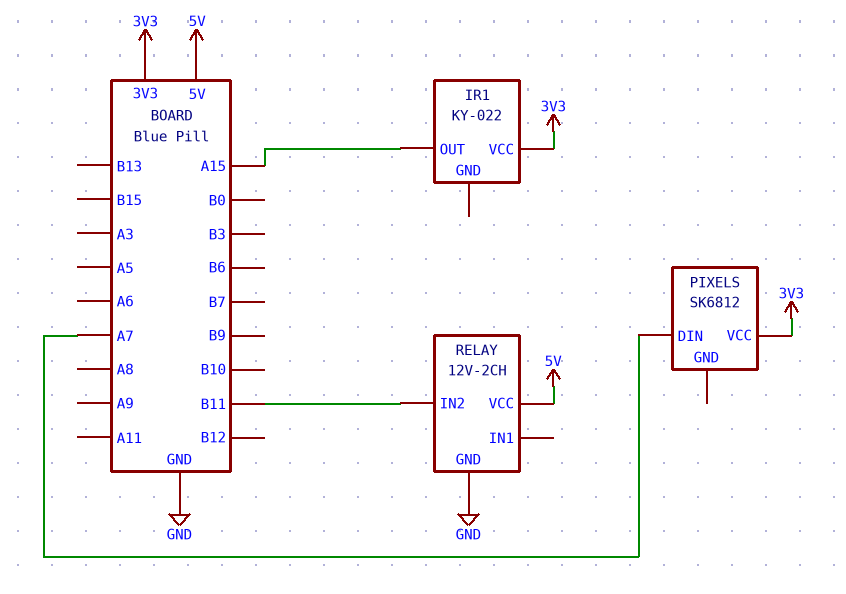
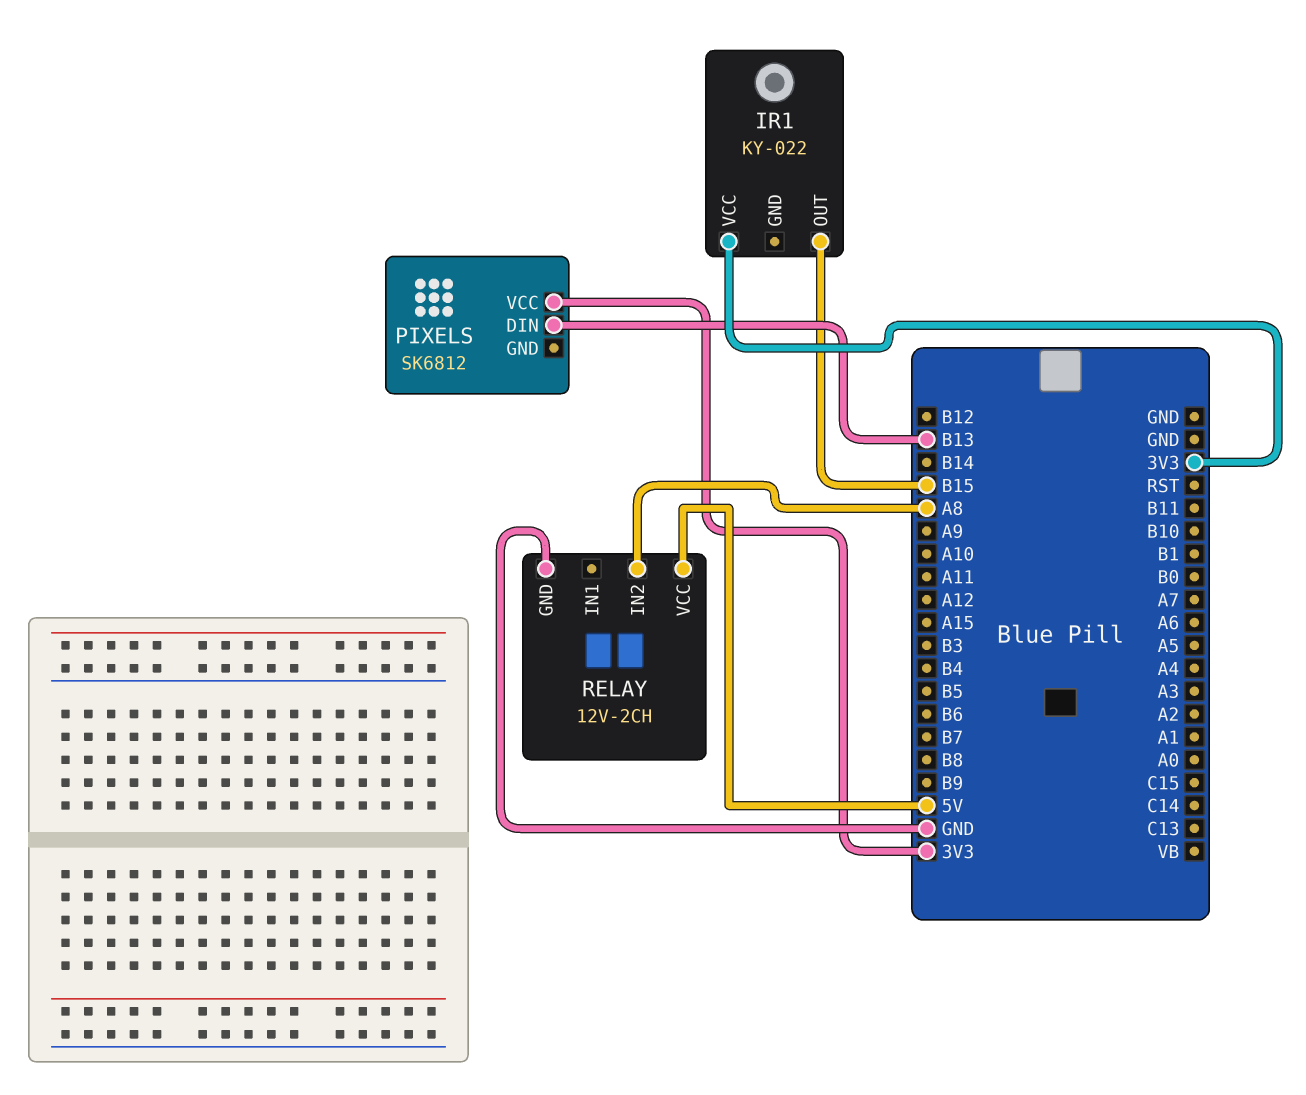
IR1 pin OUT: A15 -> B15
PIXELS pin DIN: A7 -> B13
RELAY pin IN2: B11 -> A8

